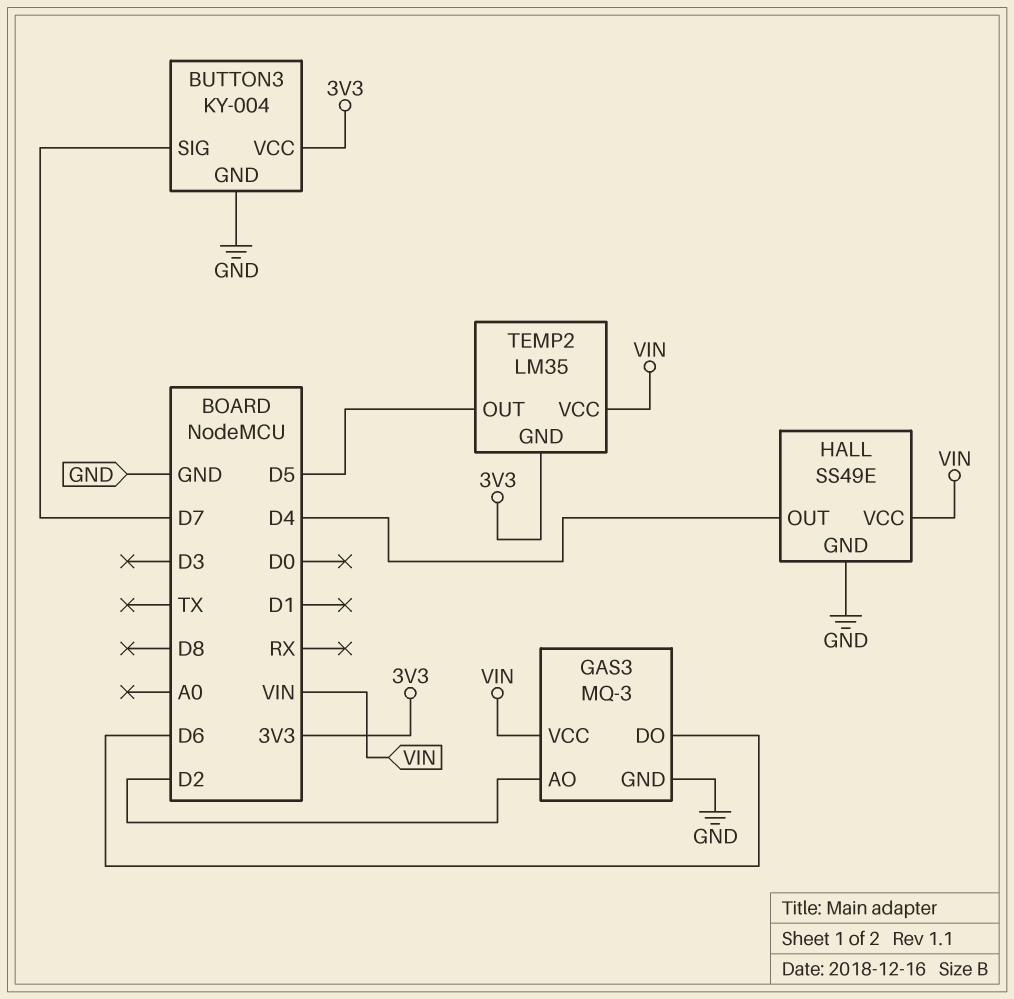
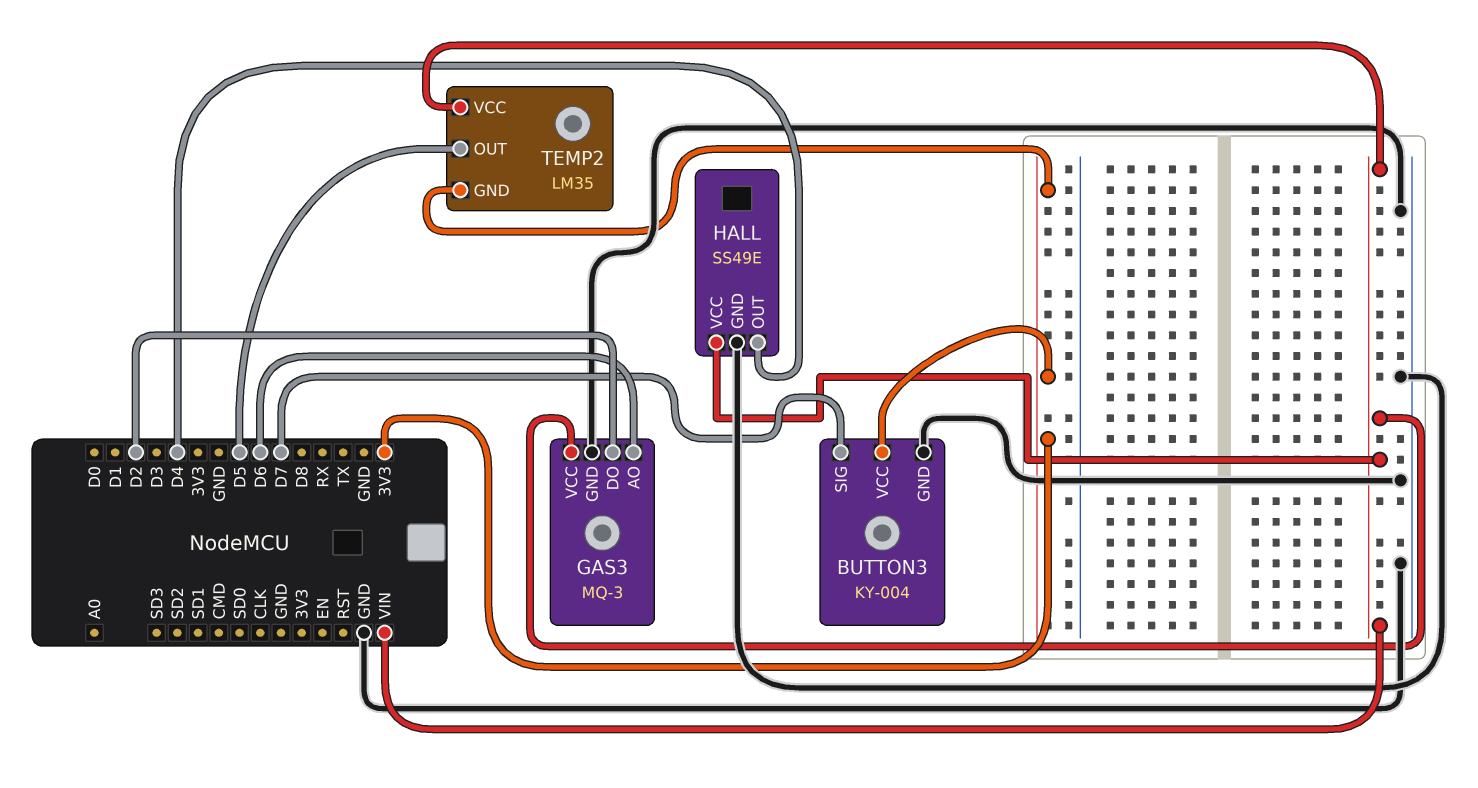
GAS3 pin AO: D2 -> D6
GAS3 pin DO: D6 -> D2

